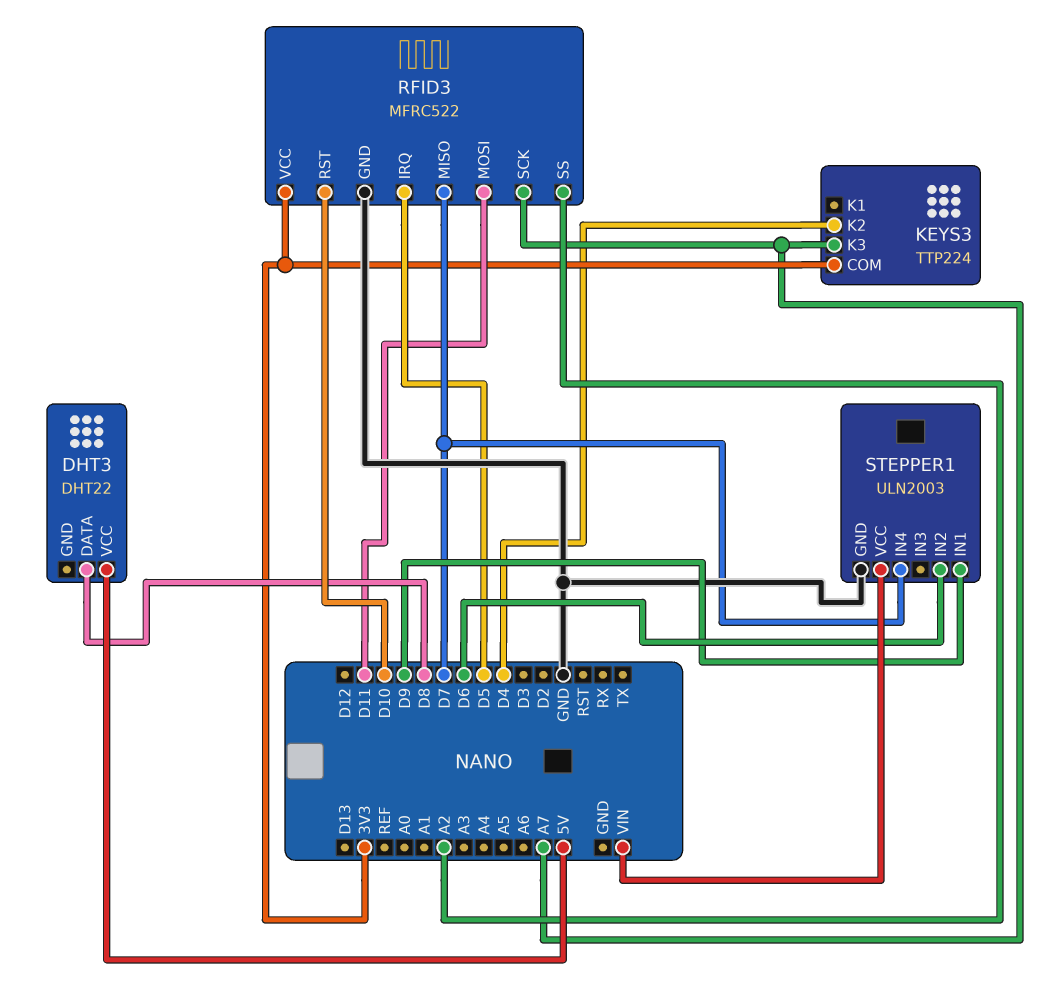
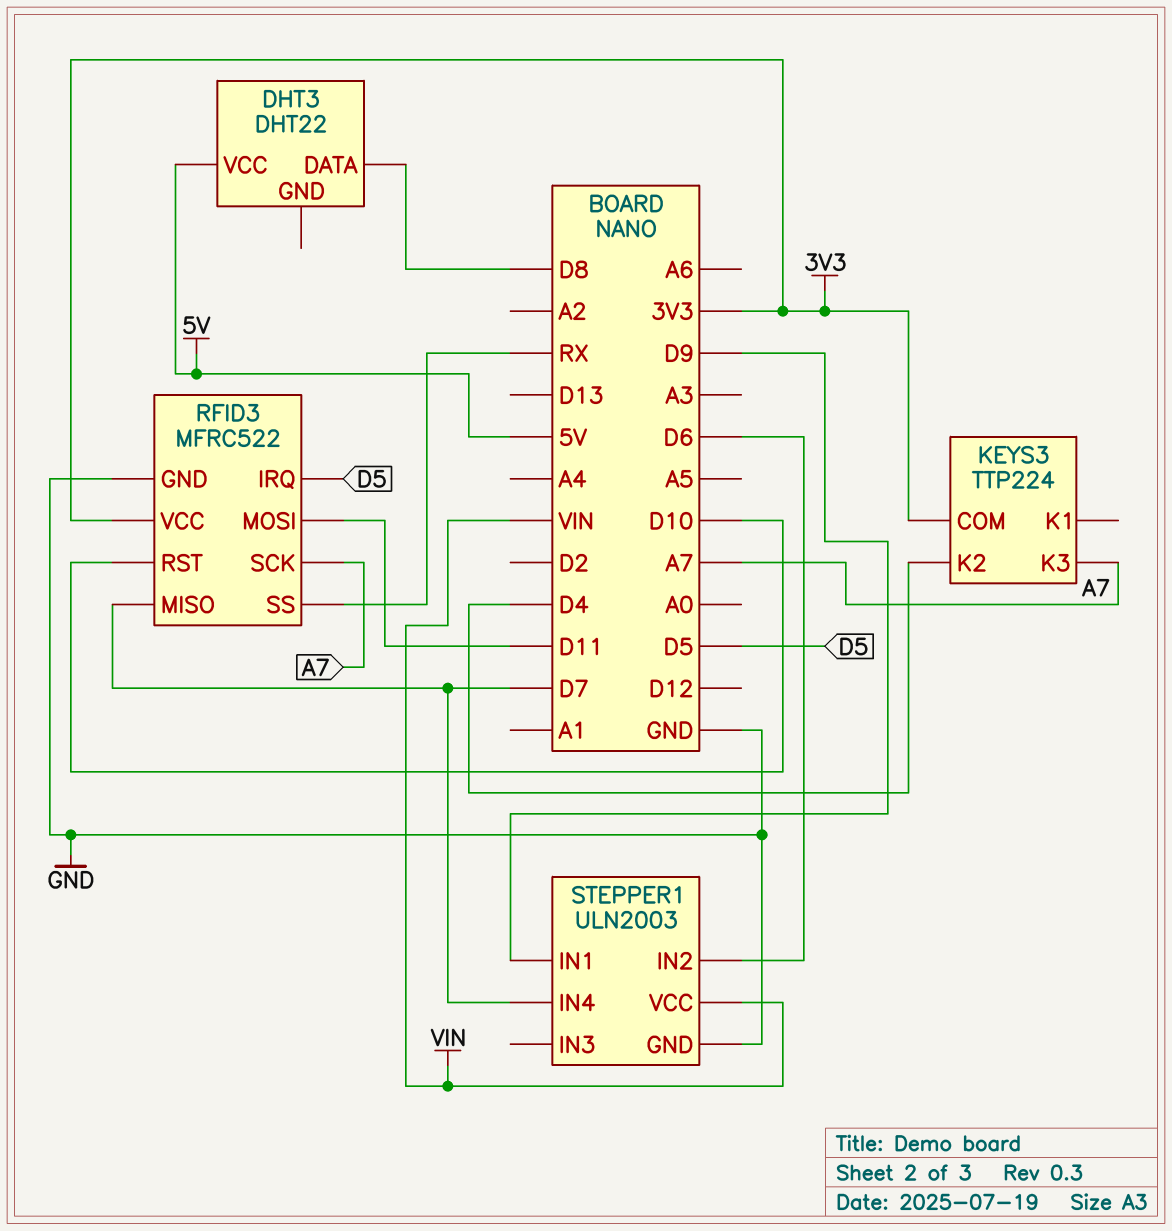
RFID3 pin SS: A2 -> RX

